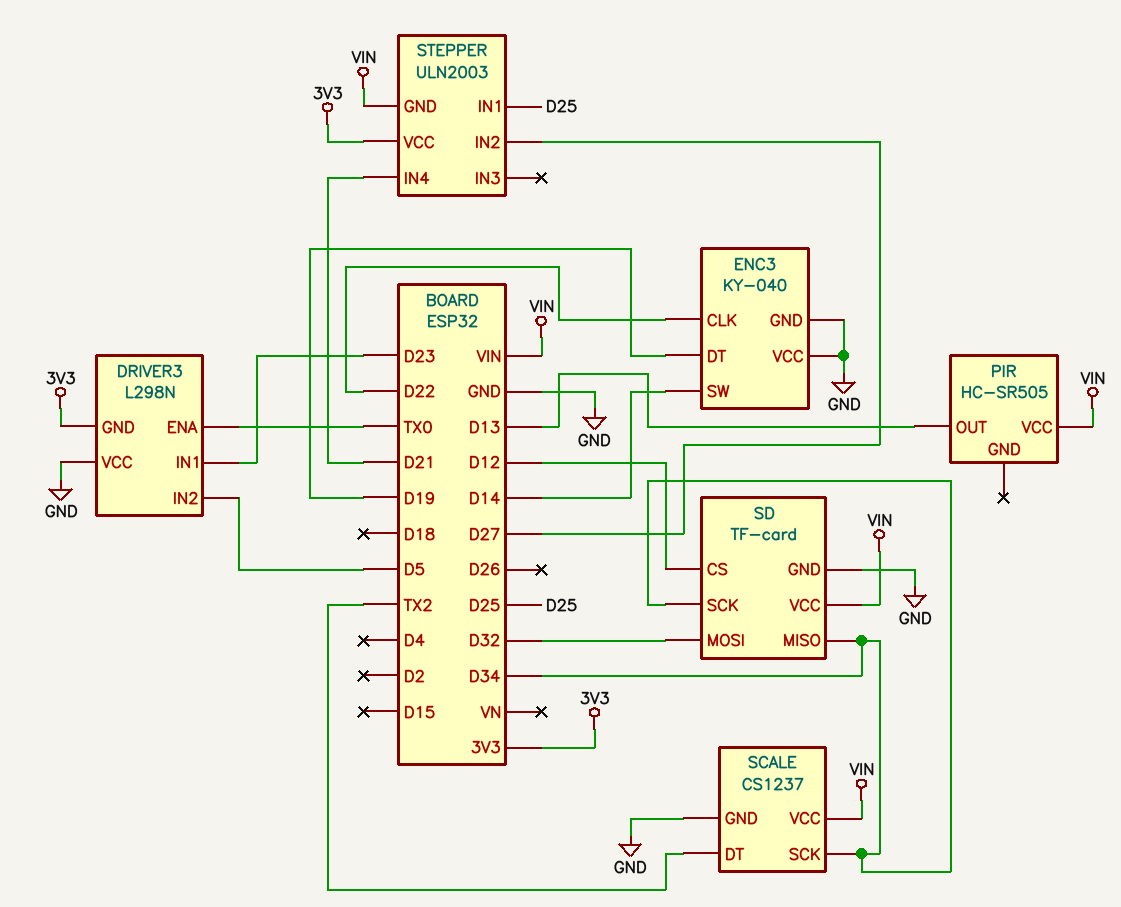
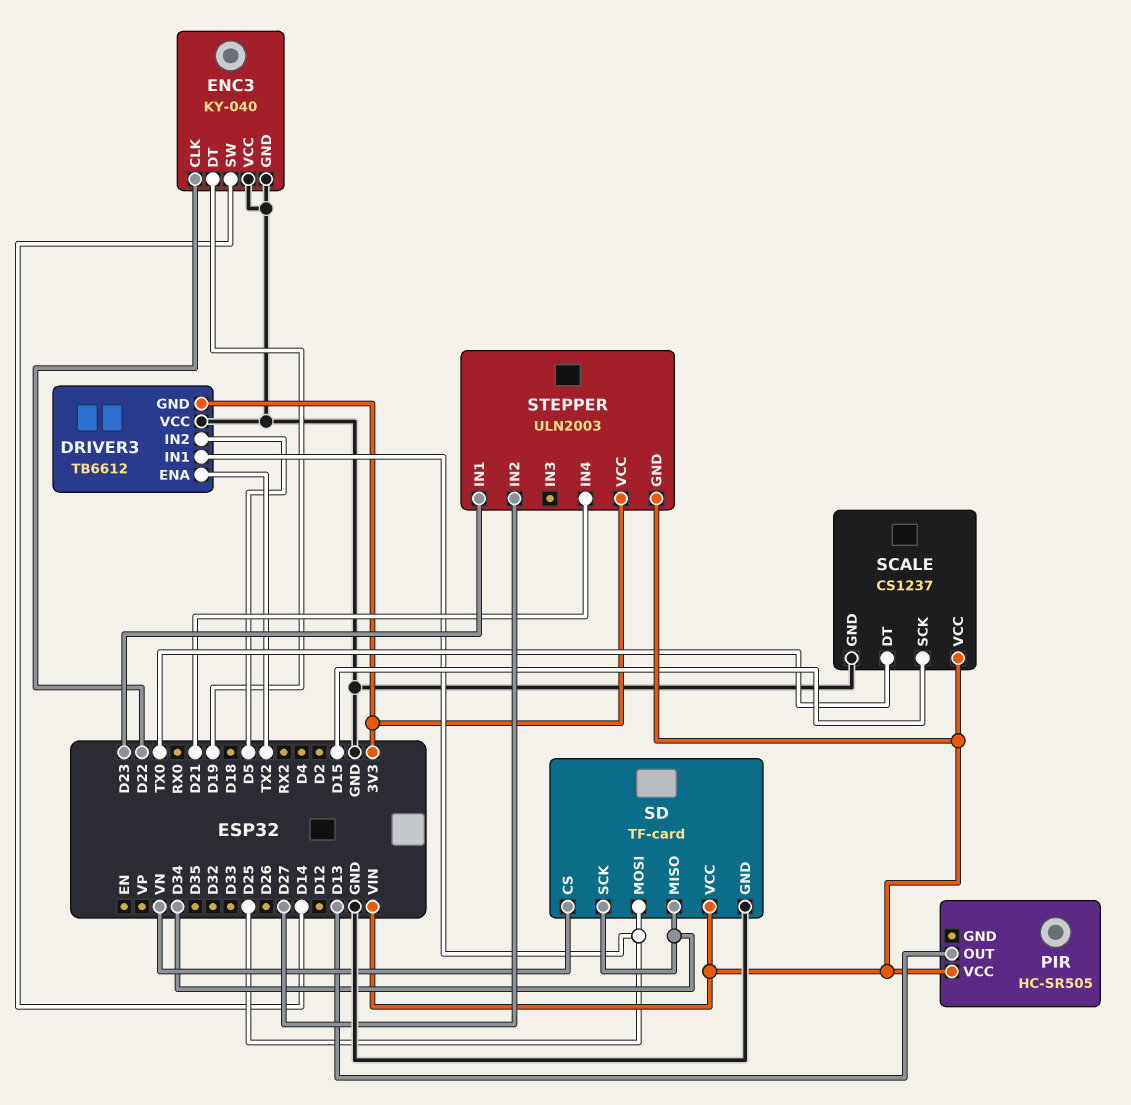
DRIVER3: L298N -> TB6612
DRIVER3 pin ENA: TX0 -> TX2
DRIVER3 pin IN1: D23 -> D25
SCALE pin DT: TX2 -> TX0
SCALE pin SCK: D34 -> D15
SD pin CS: D12 -> VN
SD pin MOSI: D32 -> D25
STEPPER pin IN1: D25 -> D23

